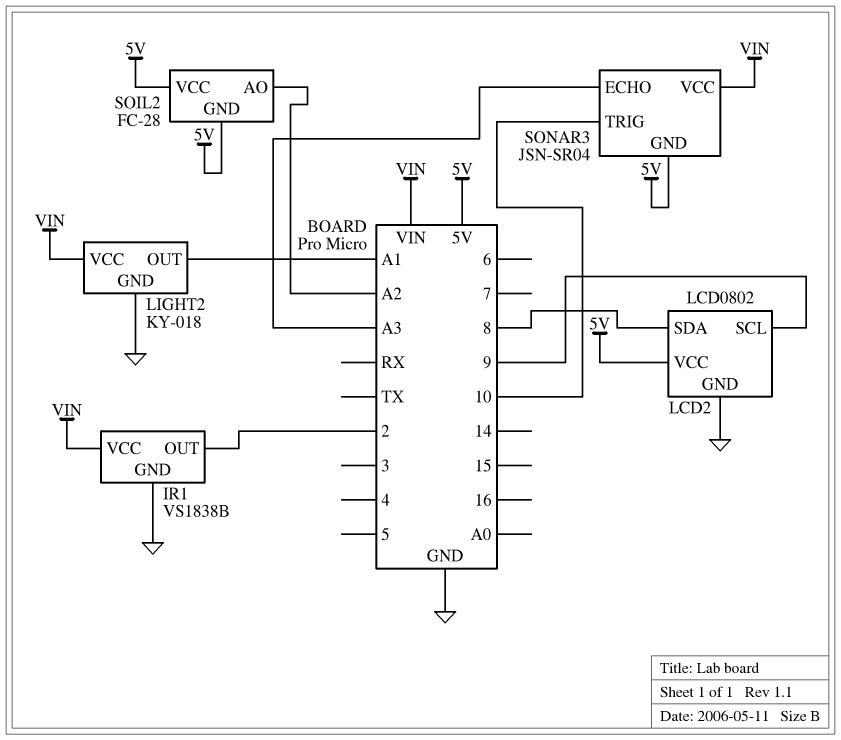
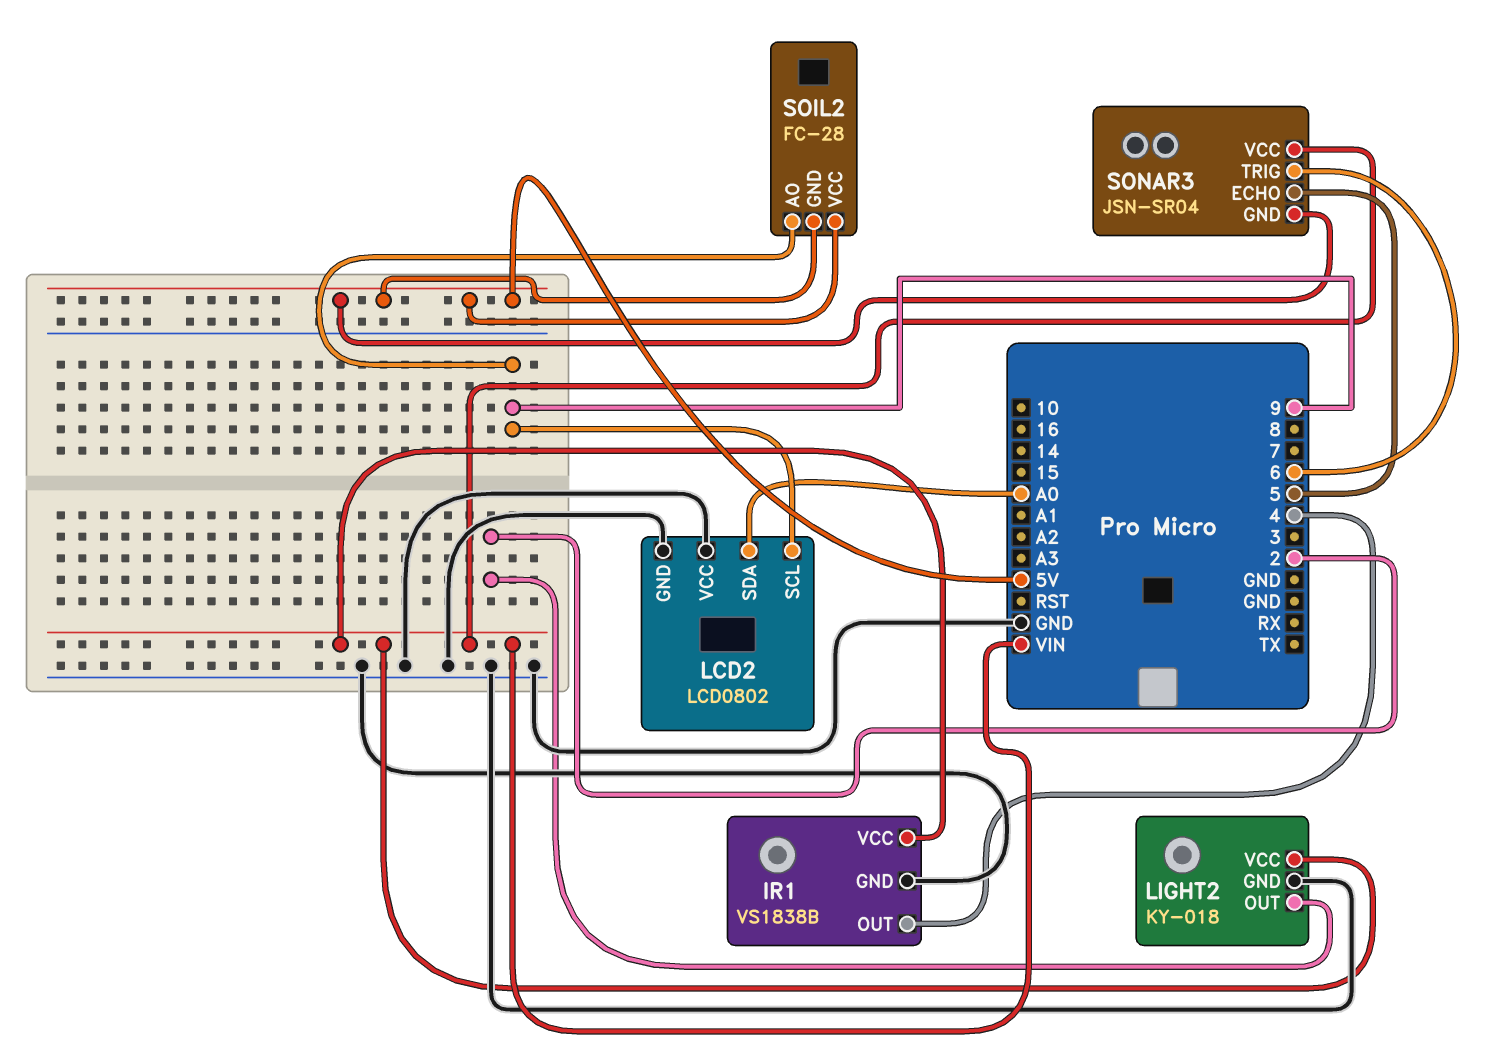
IR1 pin OUT: 2 -> 4
LCD2 pin SDA: 8 -> A0
LCD2 pin VCC: 5V -> GND
LIGHT2 pin OUT: A1 -> 2
SOIL2 pin AO: A2 -> 9
SONAR3 pin ECHO: A3 -> 5
SONAR3 pin TRIG: 10 -> 6

